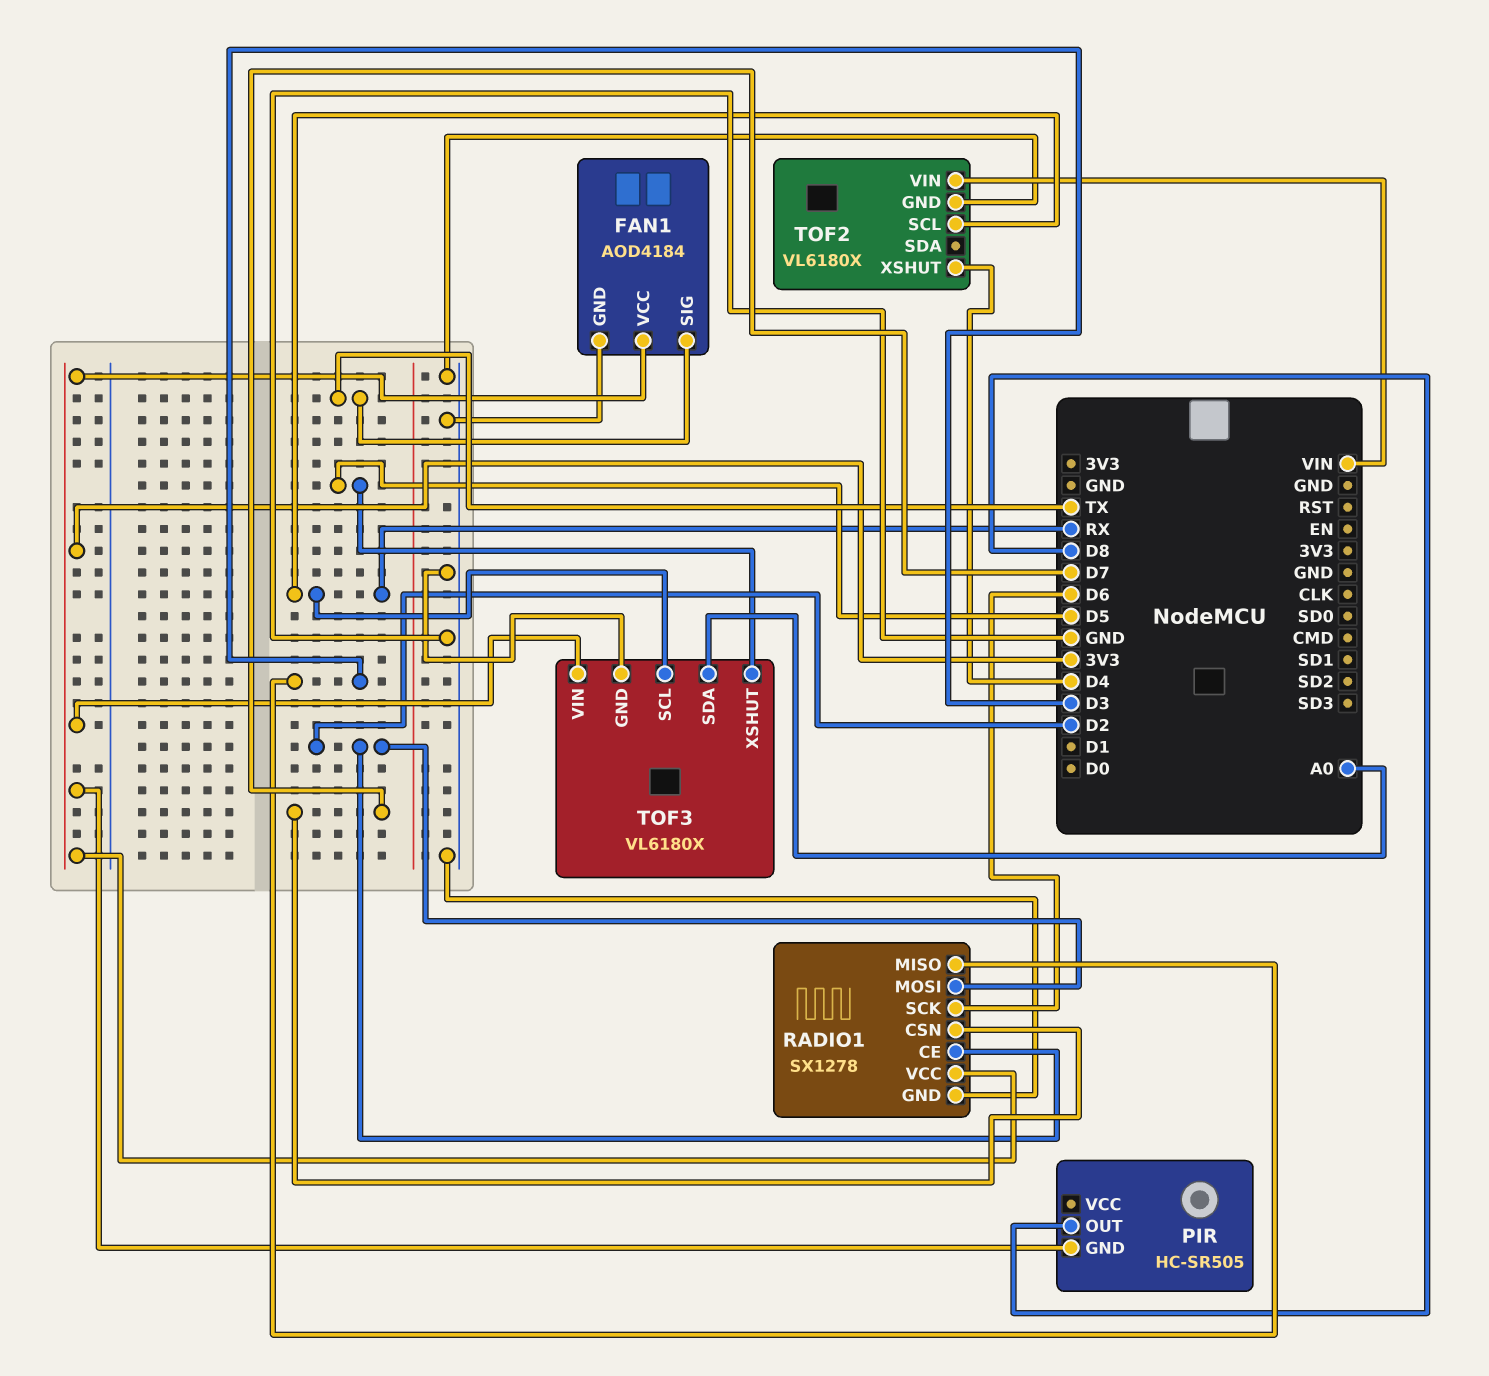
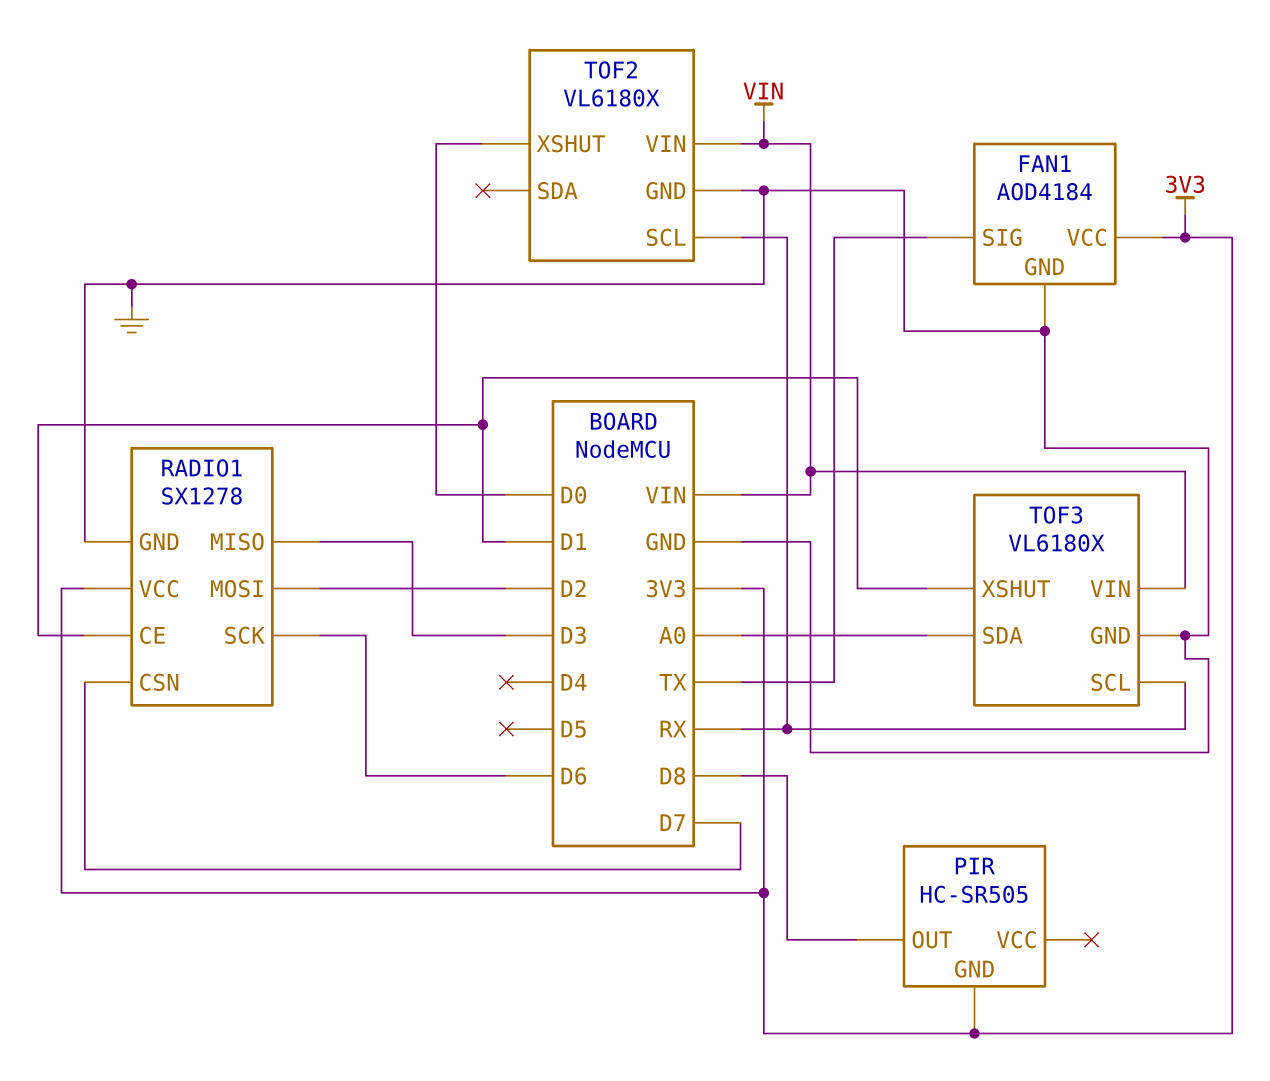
RADIO1 pin CE: D2 -> D1
TOF2 pin XSHUT: D4 -> D0
TOF3 pin VIN: 3V3 -> VIN
TOF3 pin XSHUT: D5 -> D1

